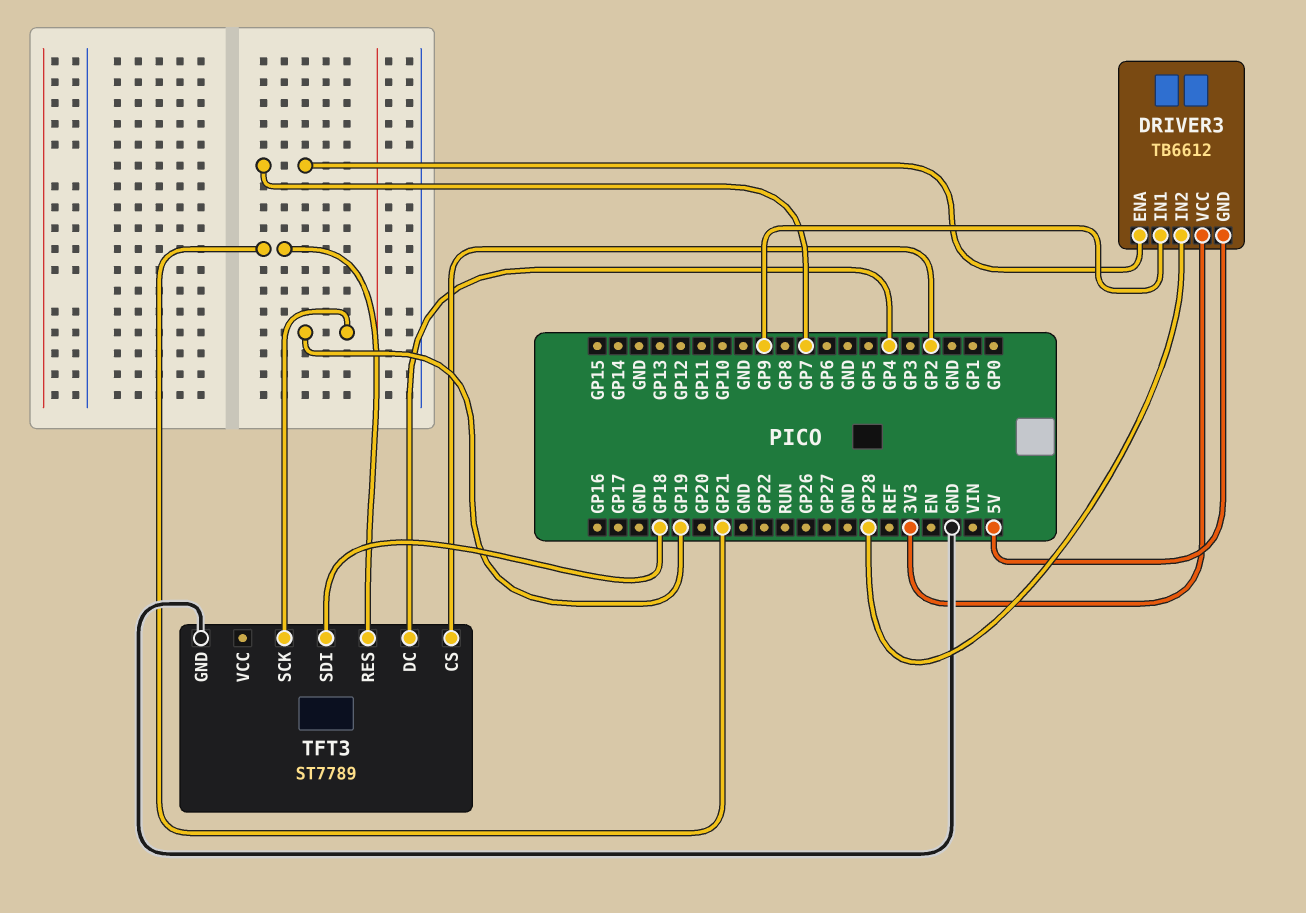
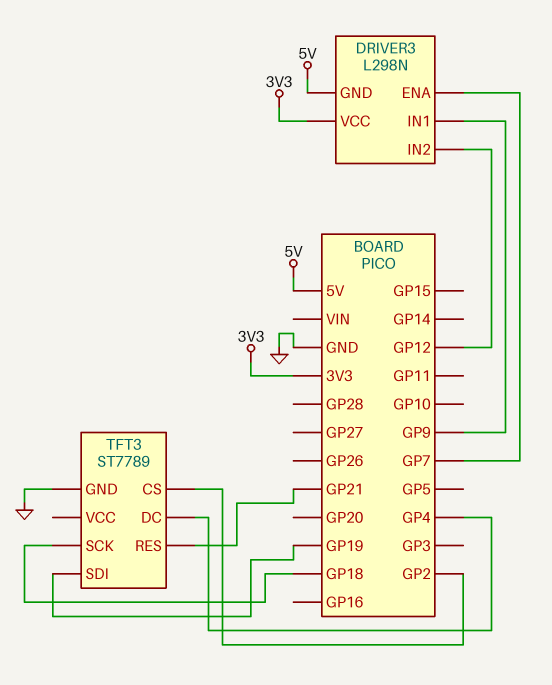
DRIVER3: TB6612 -> L298N
DRIVER3 pin IN2: GP28 -> GP12
TFT3 pin SCK: GP19 -> GP18
TFT3 pin SDI: GP18 -> GP19

